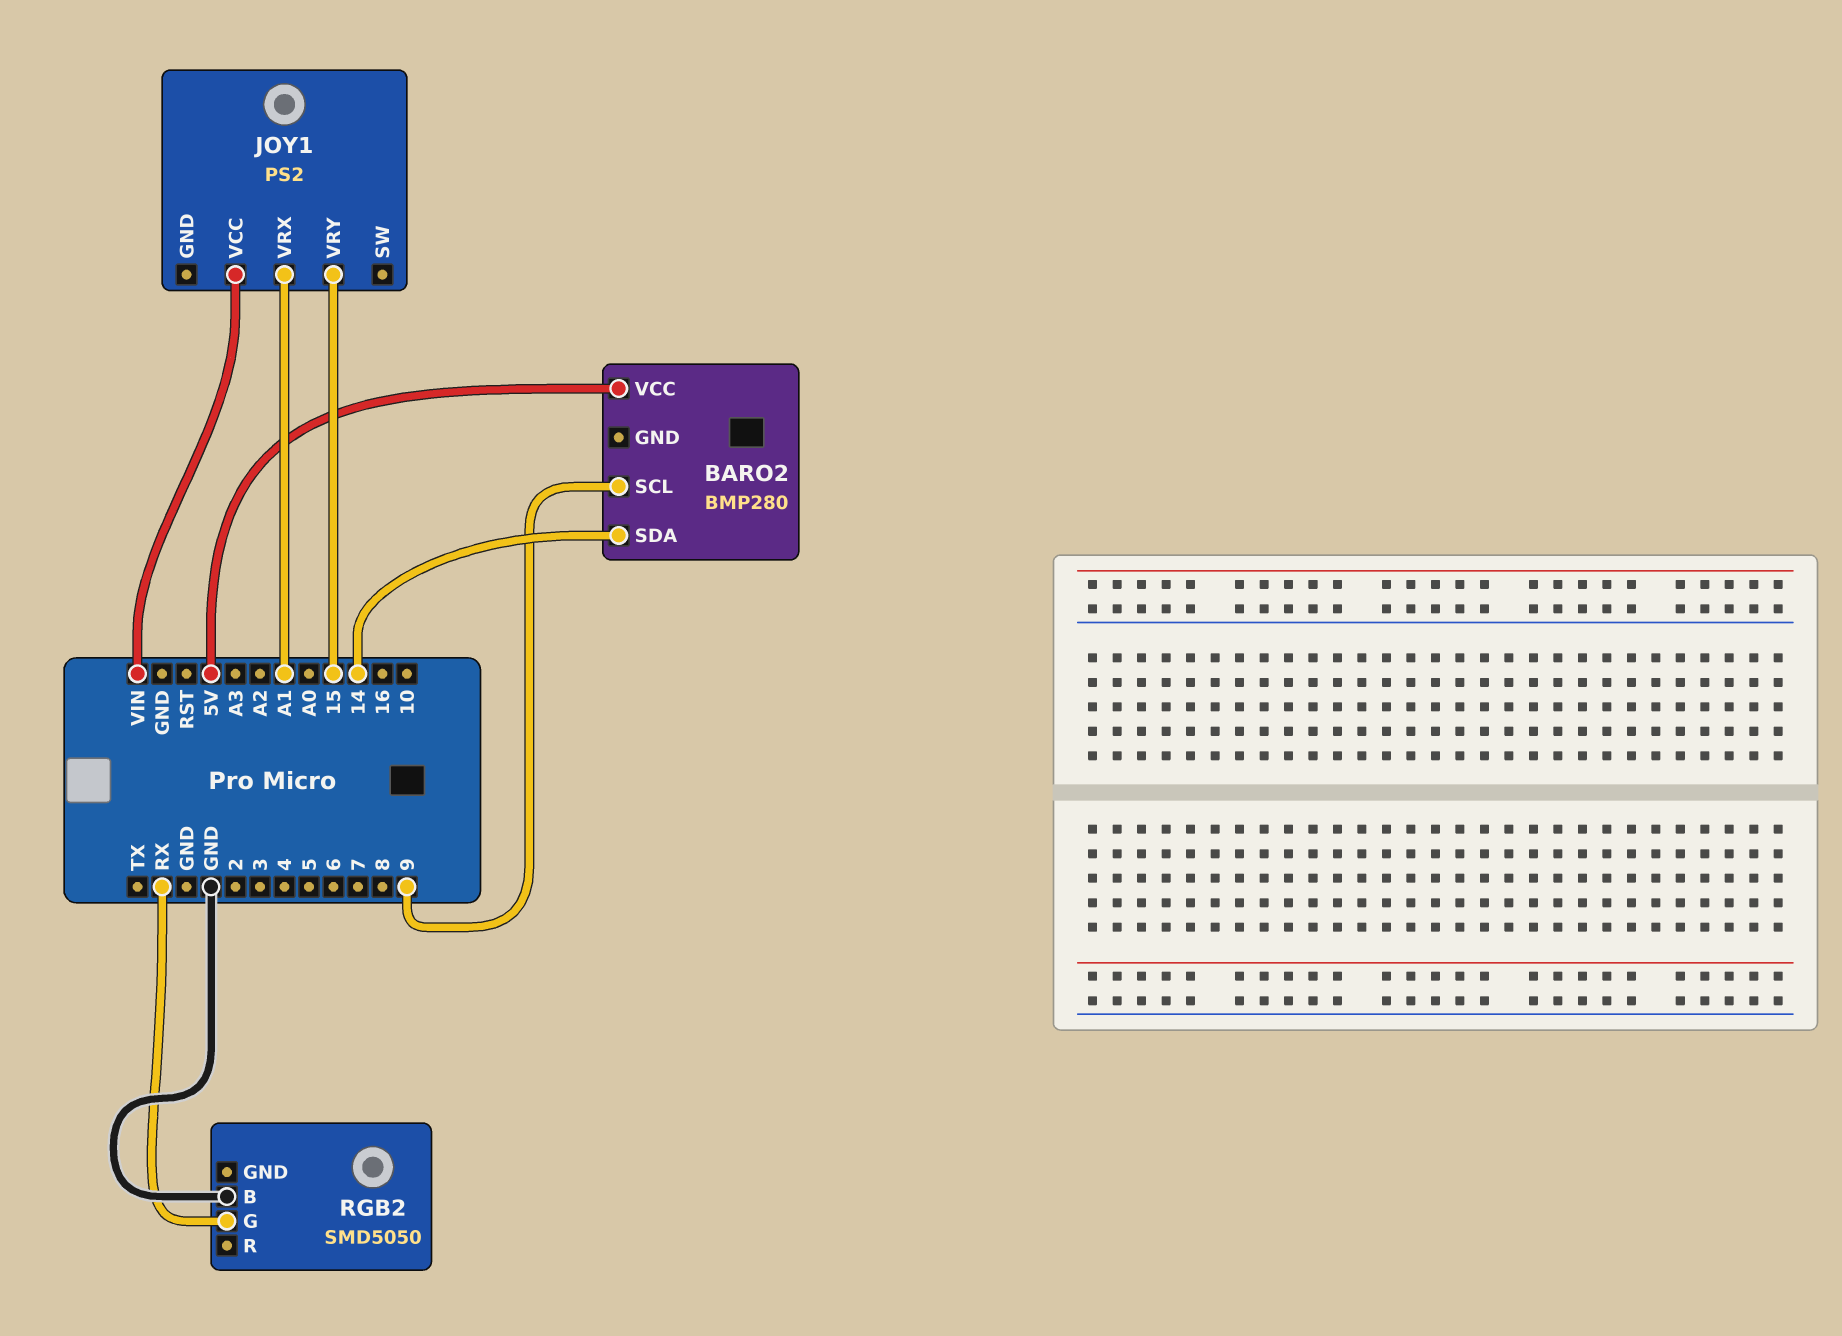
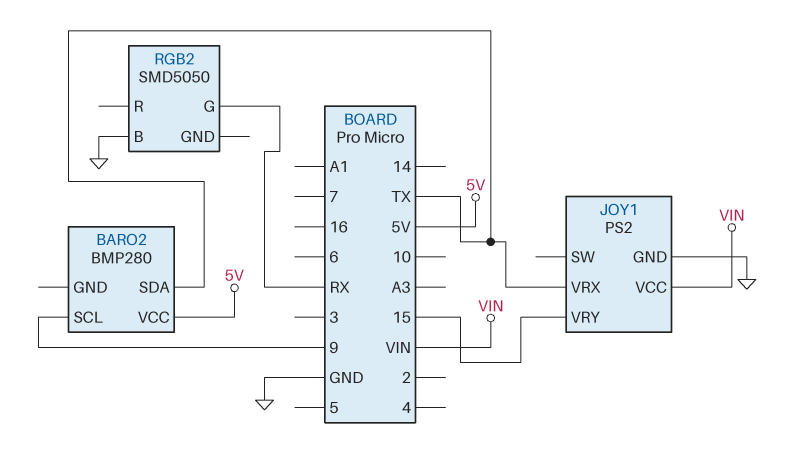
BARO2 pin SDA: 14 -> TX
JOY1 pin GND: none -> GND
JOY1 pin VRX: A1 -> TX

